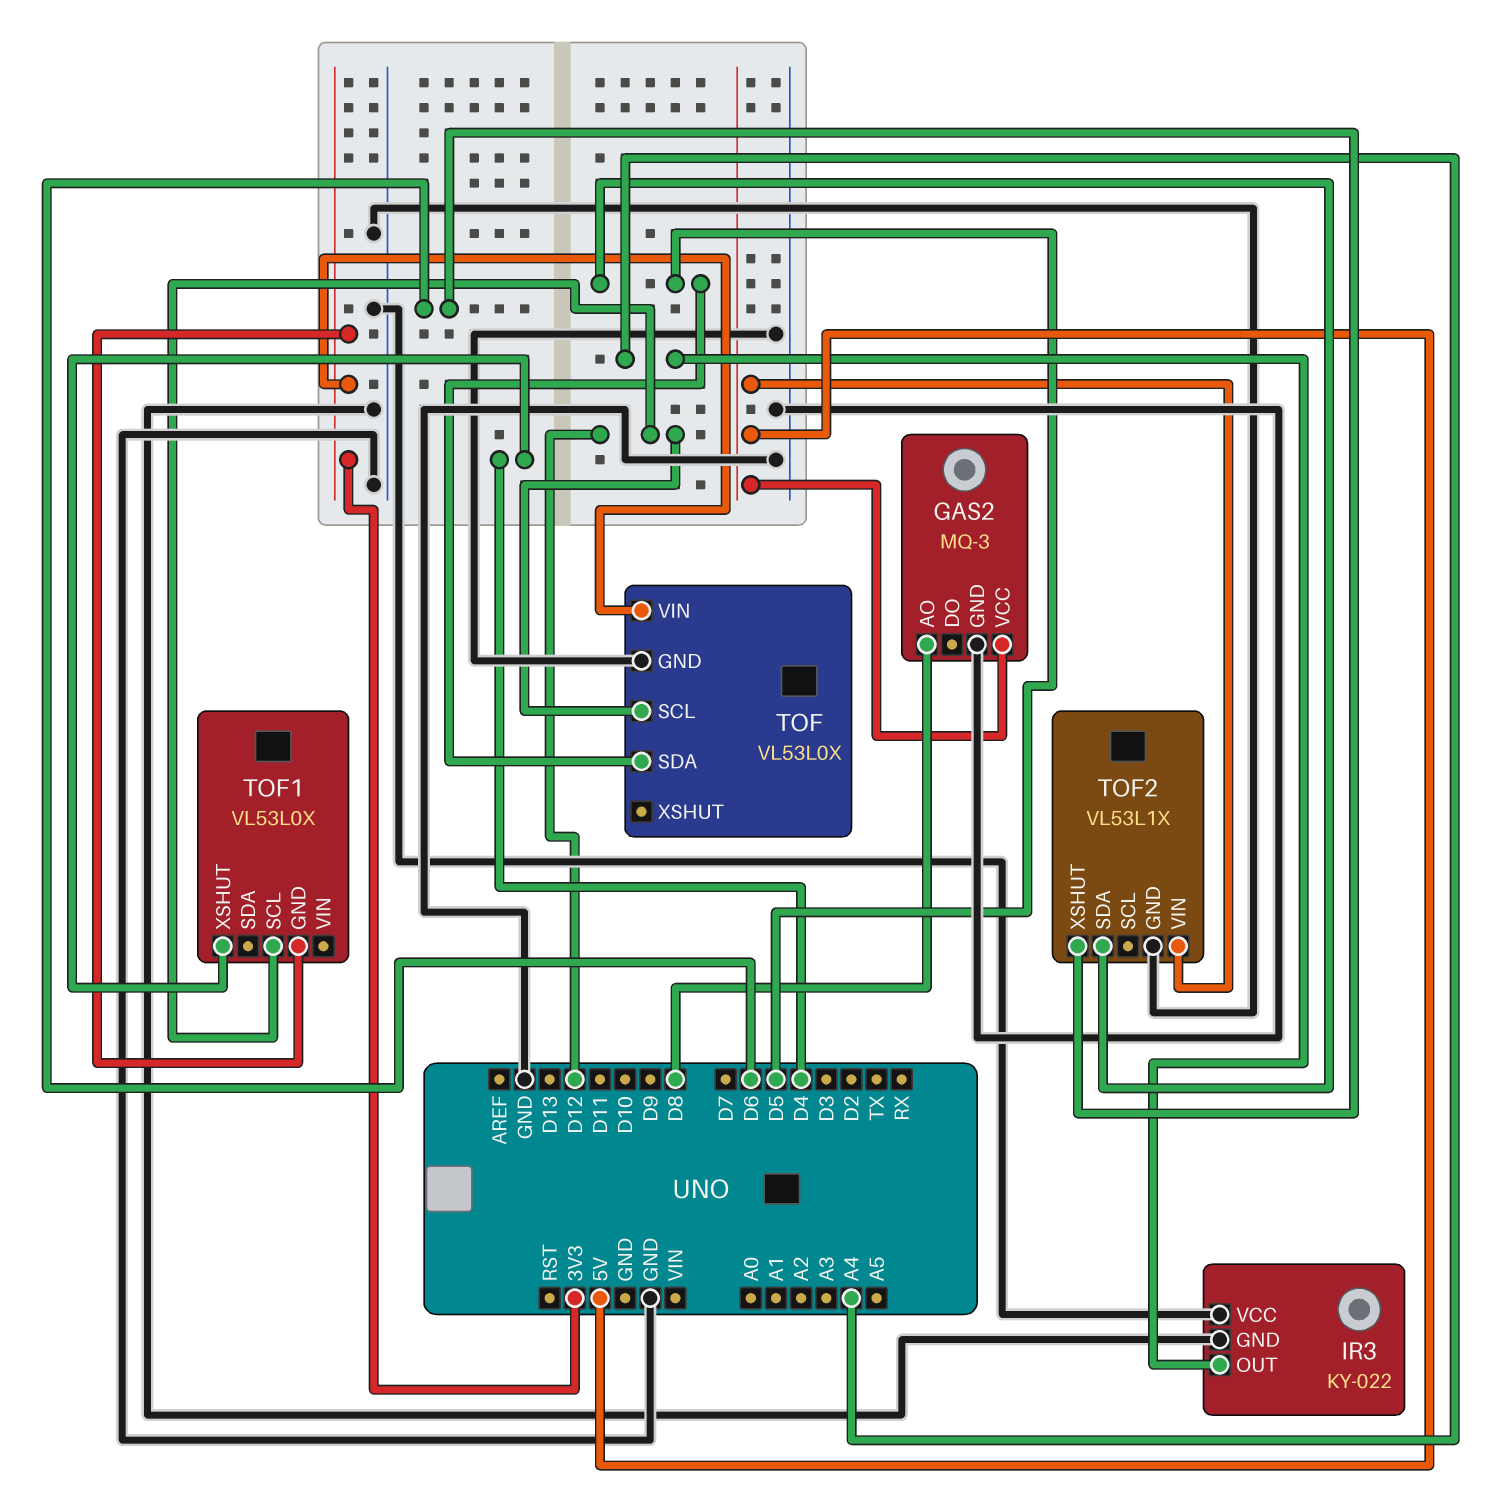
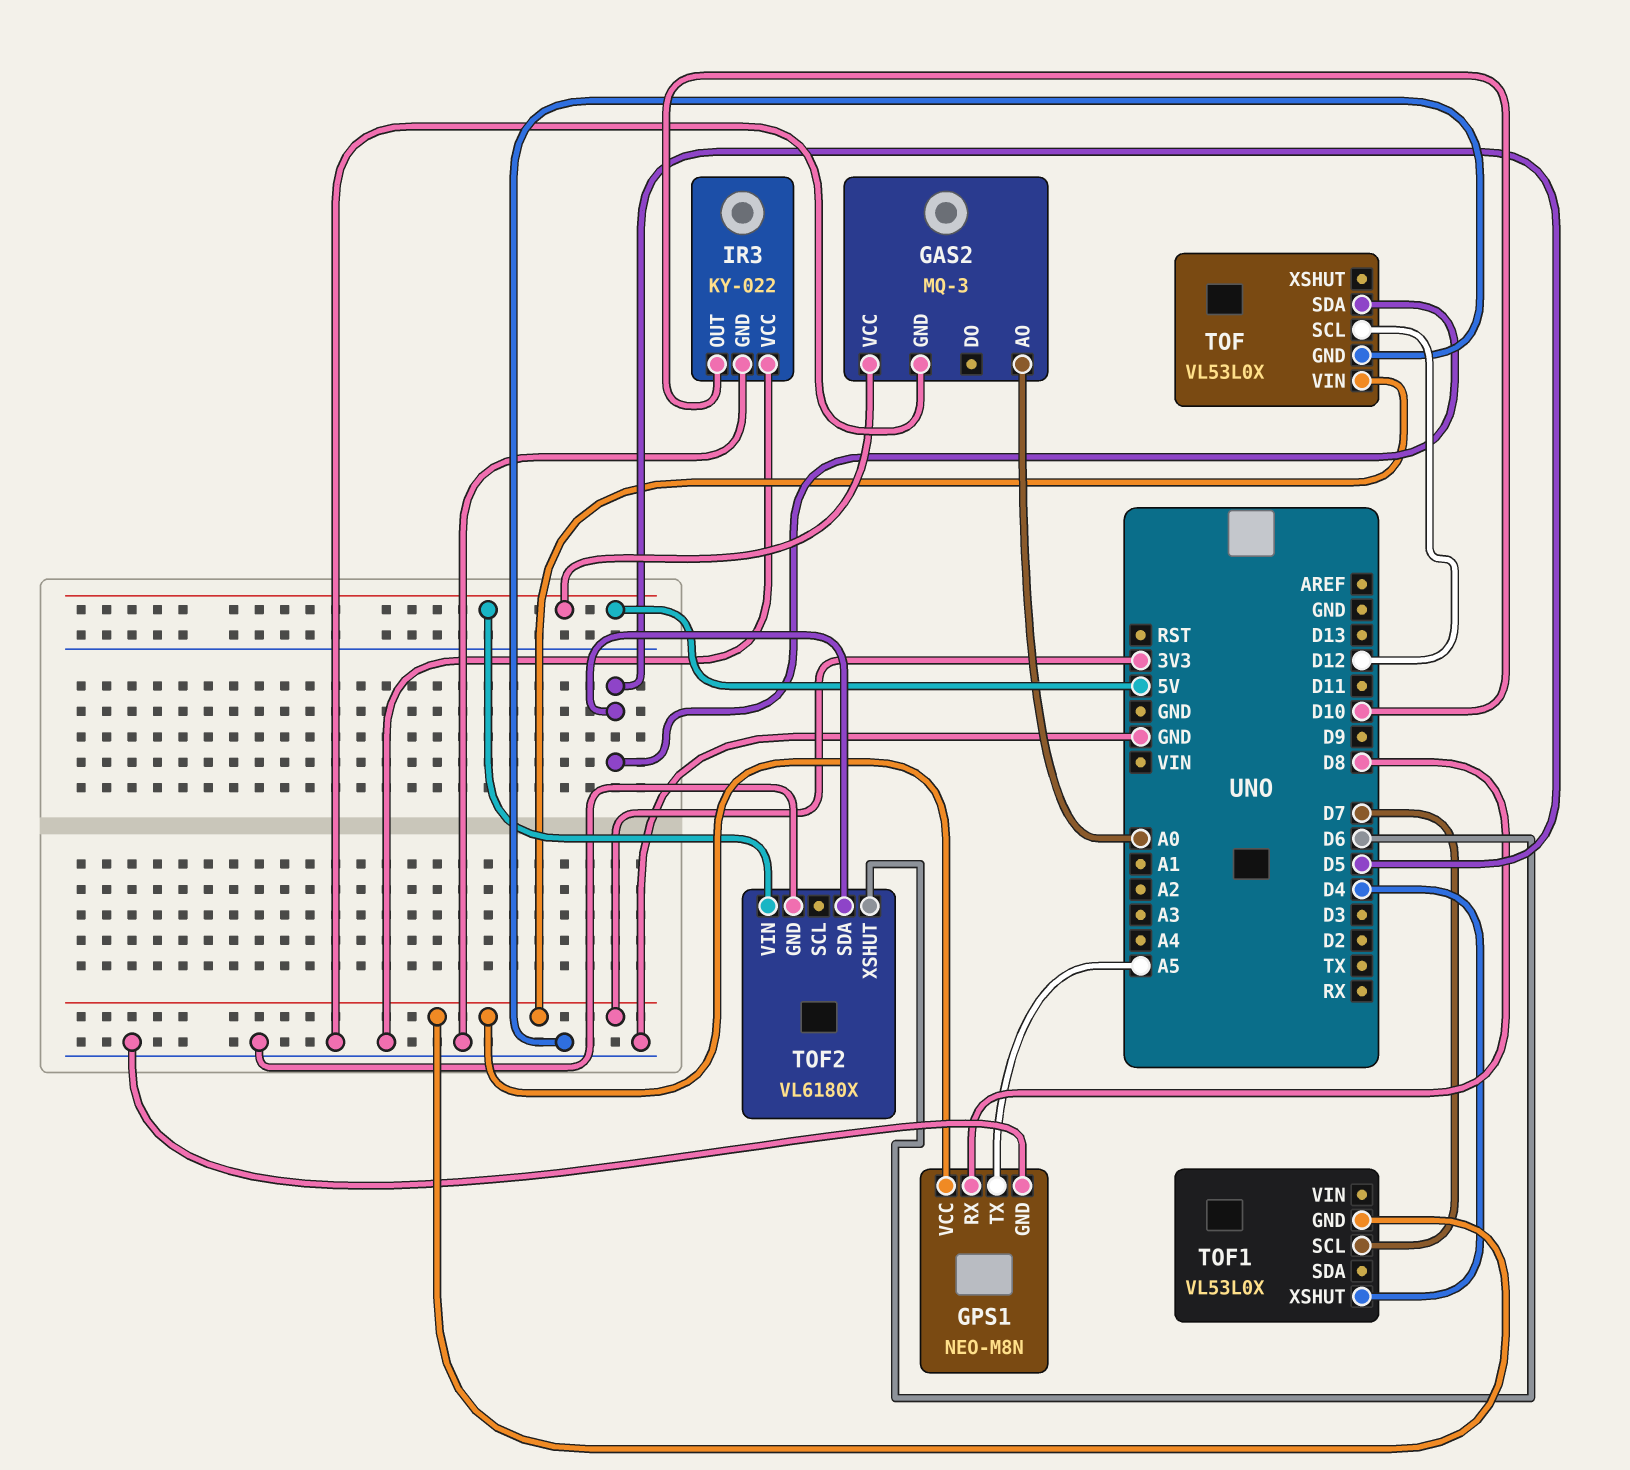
GAS2 pin AO: D8 -> A0
GPS1: none -> NEO-M8N
GPS1 pin GND: none -> GND
GPS1 pin RX: none -> D8
GPS1 pin TX: none -> A5
GPS1 pin VCC: none -> 3V3
IR3 pin OUT: A4 -> D10
TOF1 pin SCL: D12 -> D7
TOF2: VL53L1X -> VL6180X

